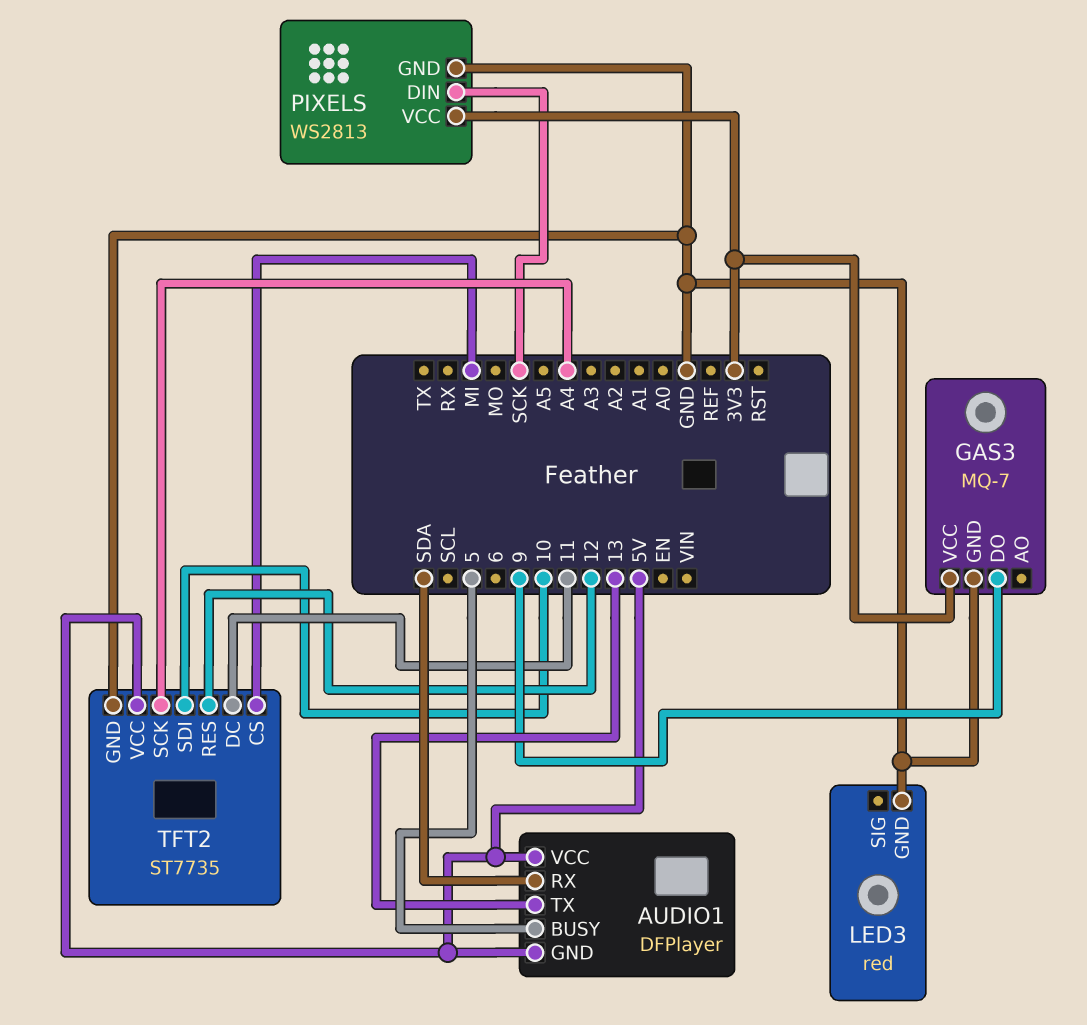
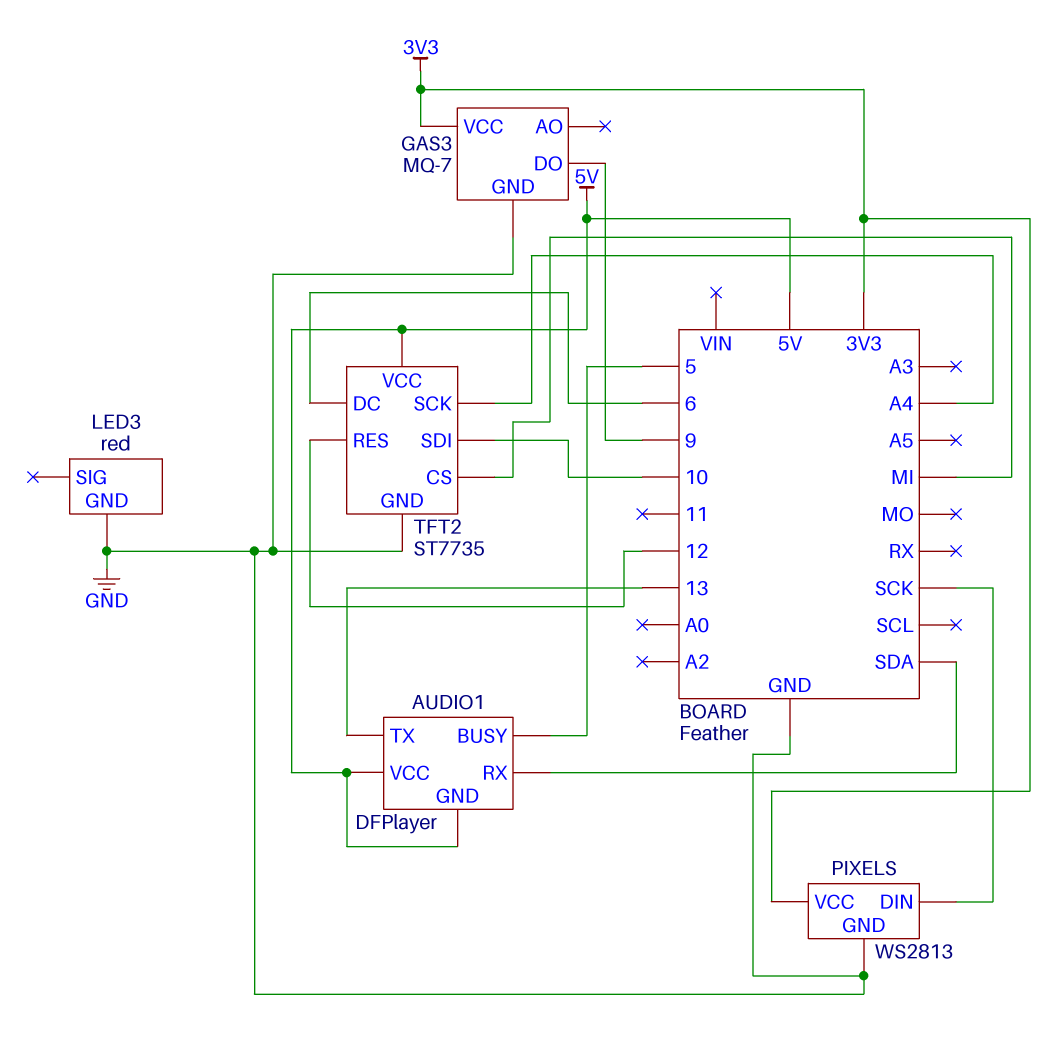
TFT2 pin DC: 11 -> 6

